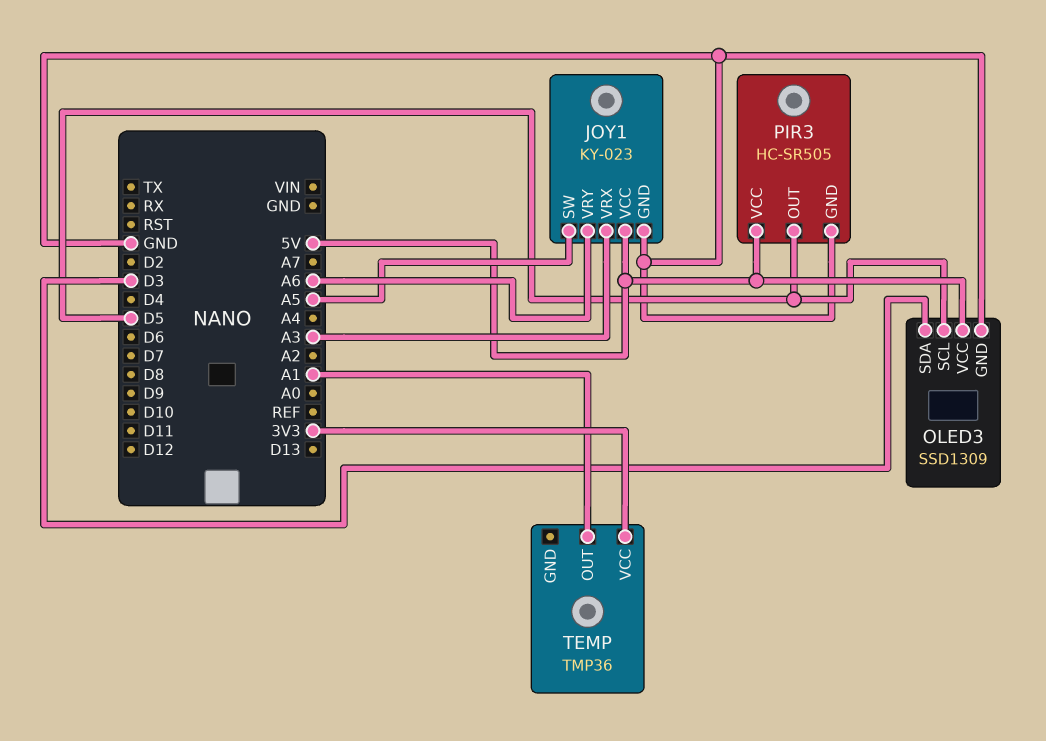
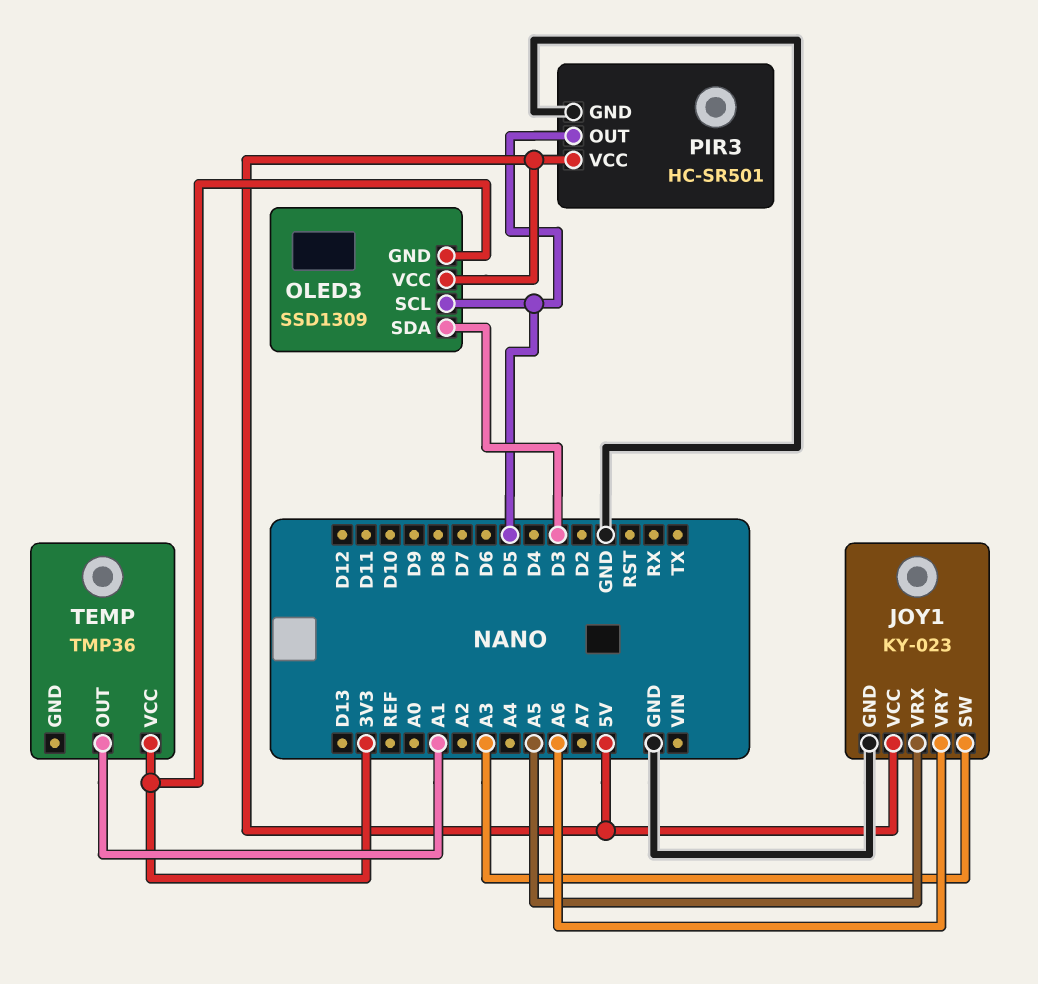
JOY1 pin SW: A5 -> A3
JOY1 pin VRX: A3 -> A5
OLED3 pin GND: GND -> 3V3
PIR3: HC-SR505 -> HC-SR501

